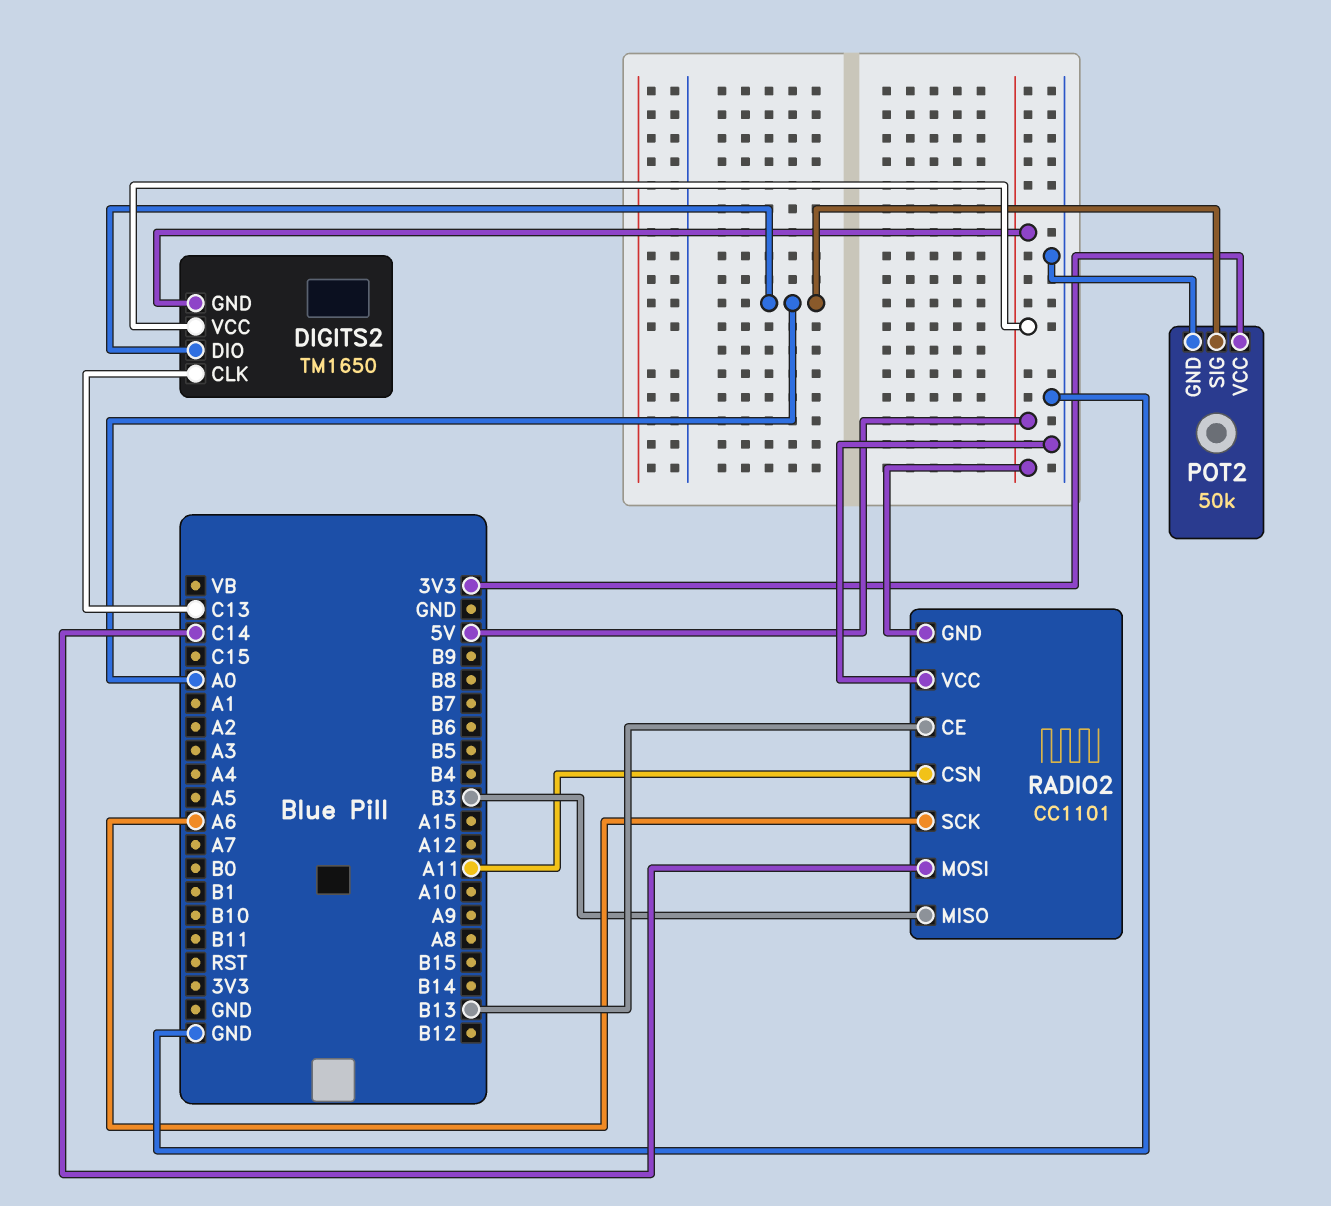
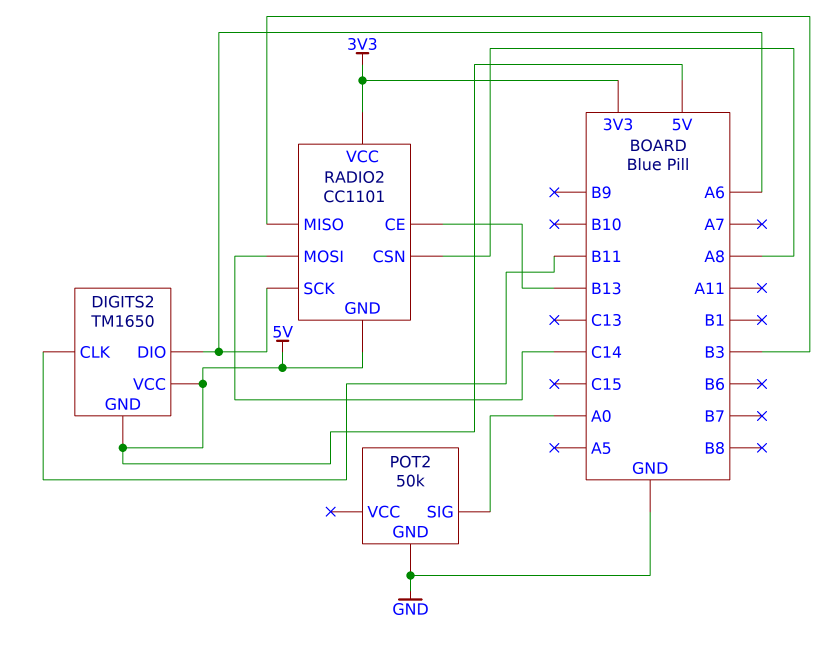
DIGITS2 pin CLK: C13 -> B11
DIGITS2 pin DIO: A0 -> A6
POT2 pin VCC: 3V3 -> none
RADIO2 pin CSN: A11 -> A8
RADIO2 pin VCC: GND -> 3V3

